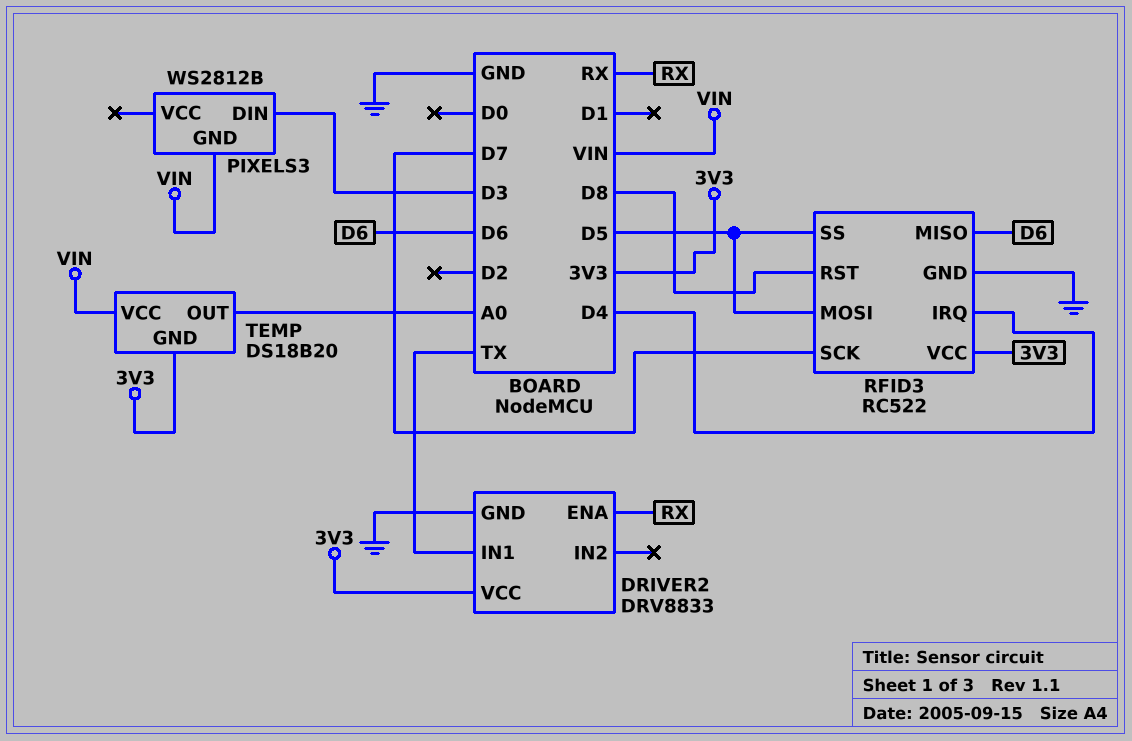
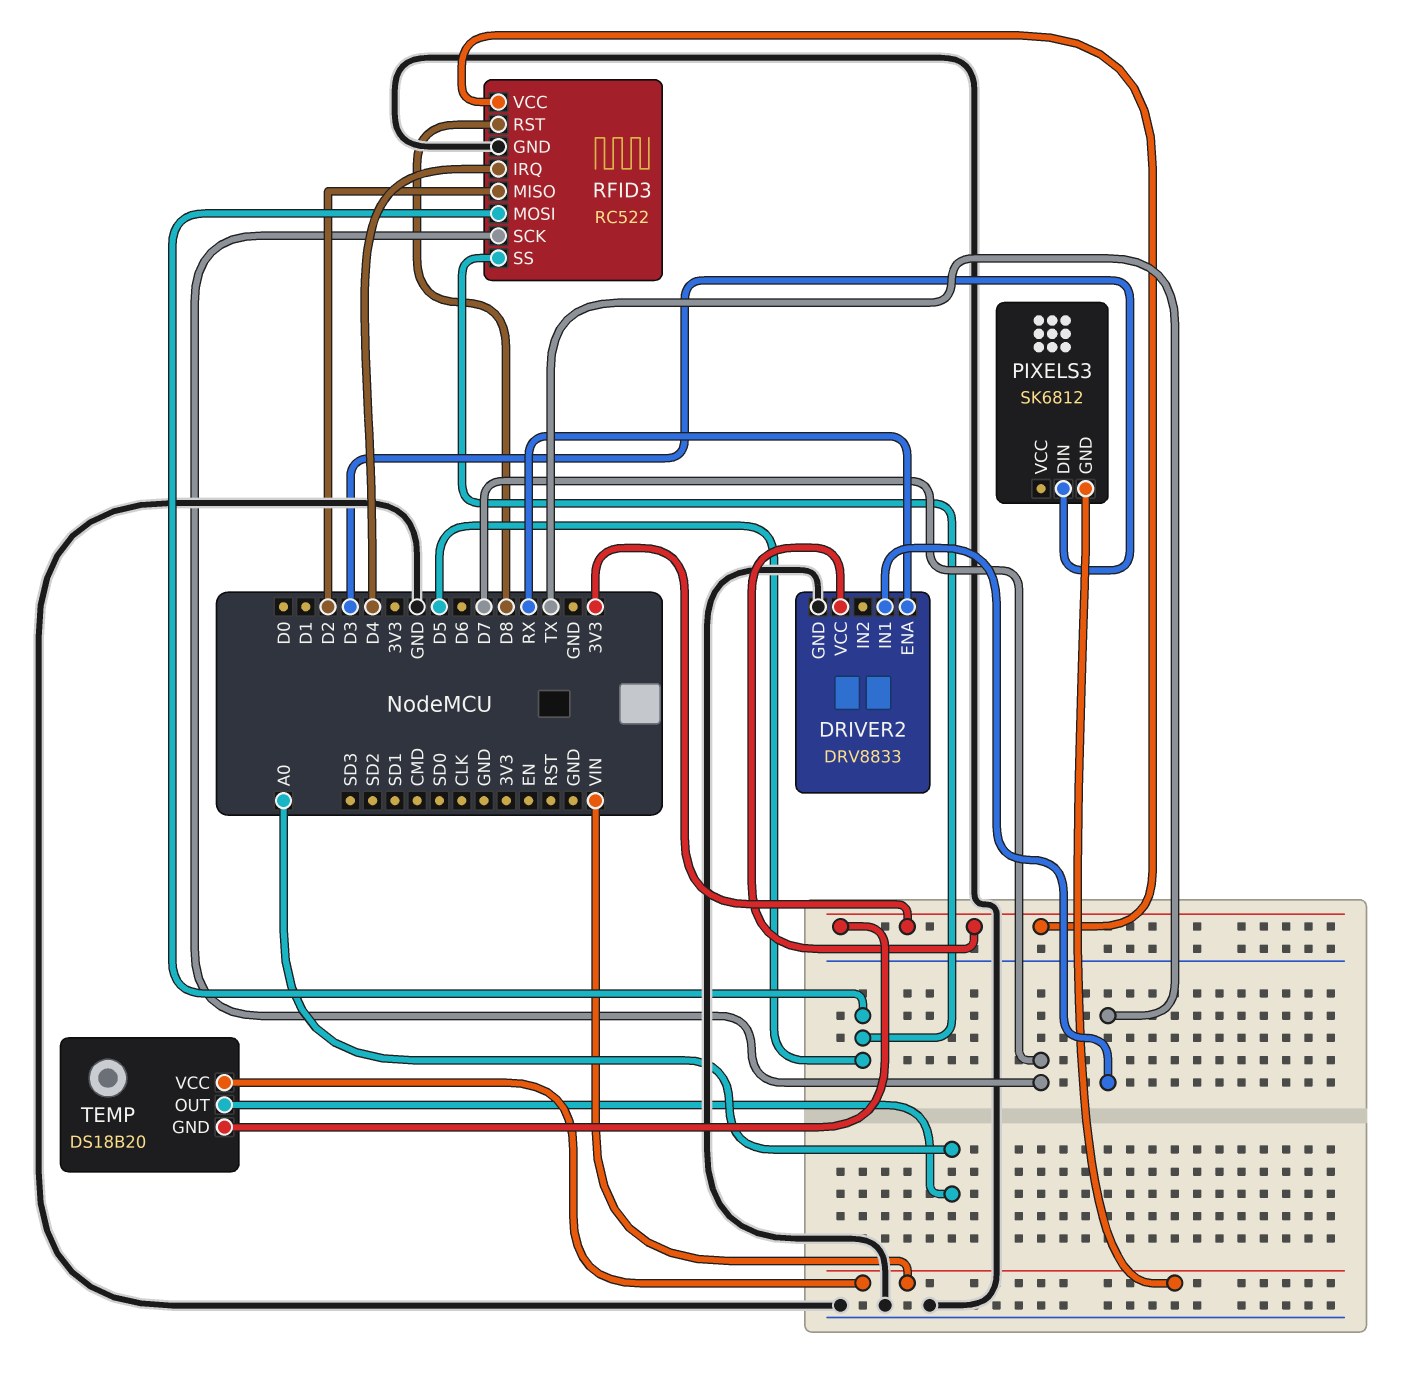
PIXELS3: WS2812B -> SK6812
RFID3 pin MISO: D6 -> D2

